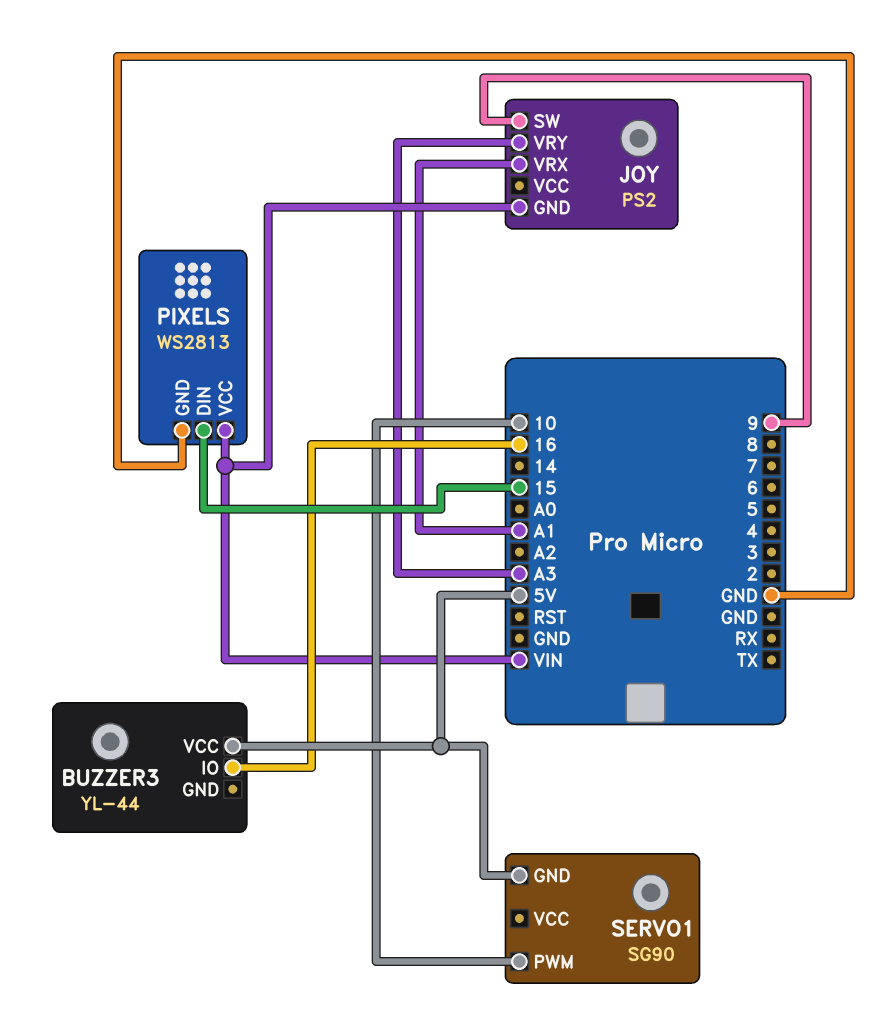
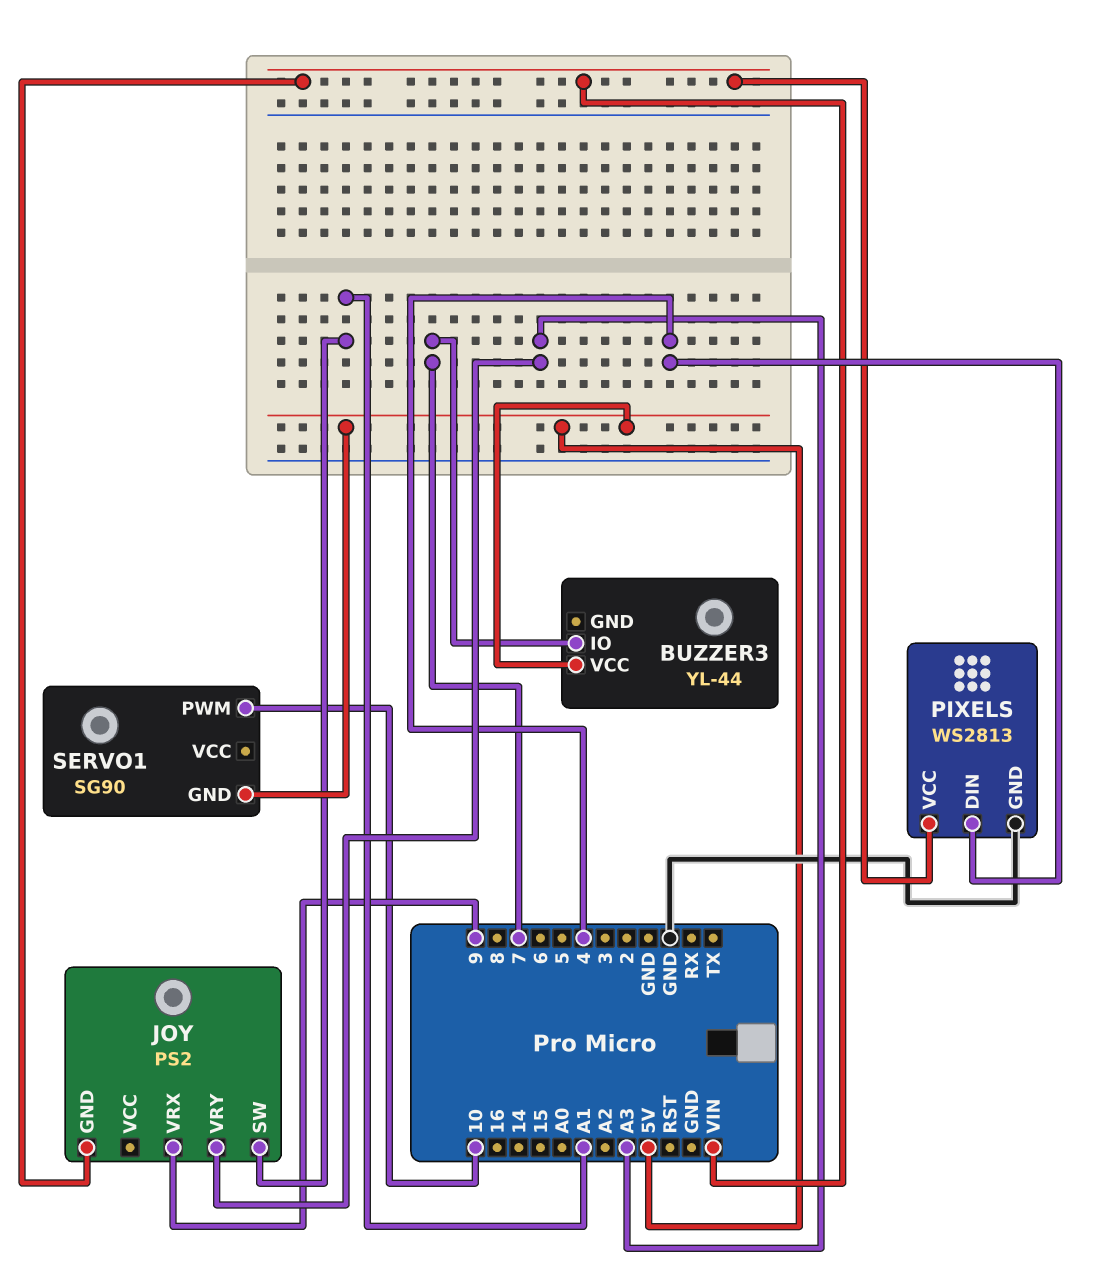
BUZZER3 pin IO: 16 -> 7
JOY pin SW: 9 -> A1
JOY pin VRX: A1 -> 9
PIXELS pin DIN: 15 -> 4

